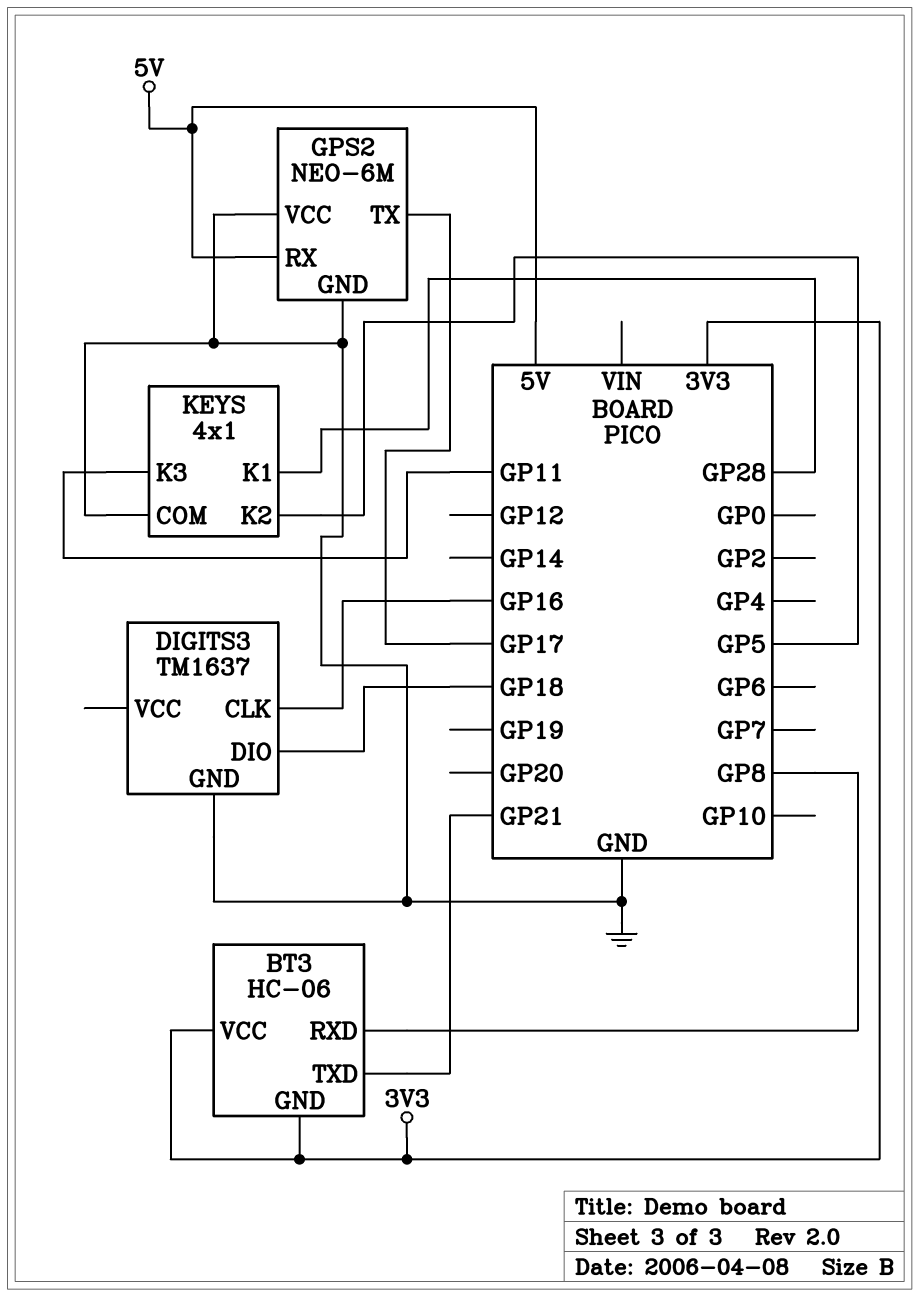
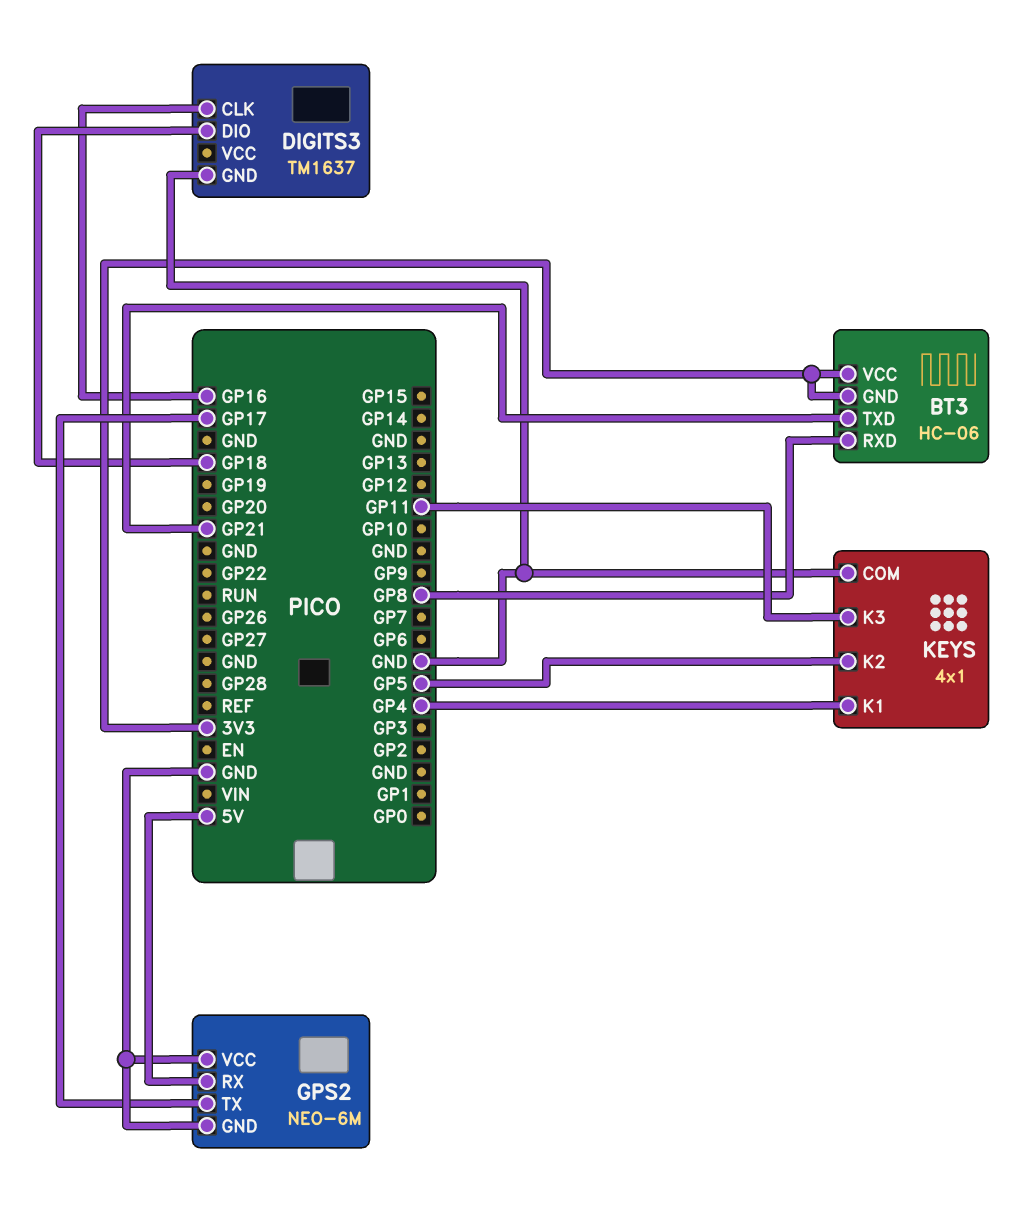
KEYS pin K1: GP28 -> GP4

